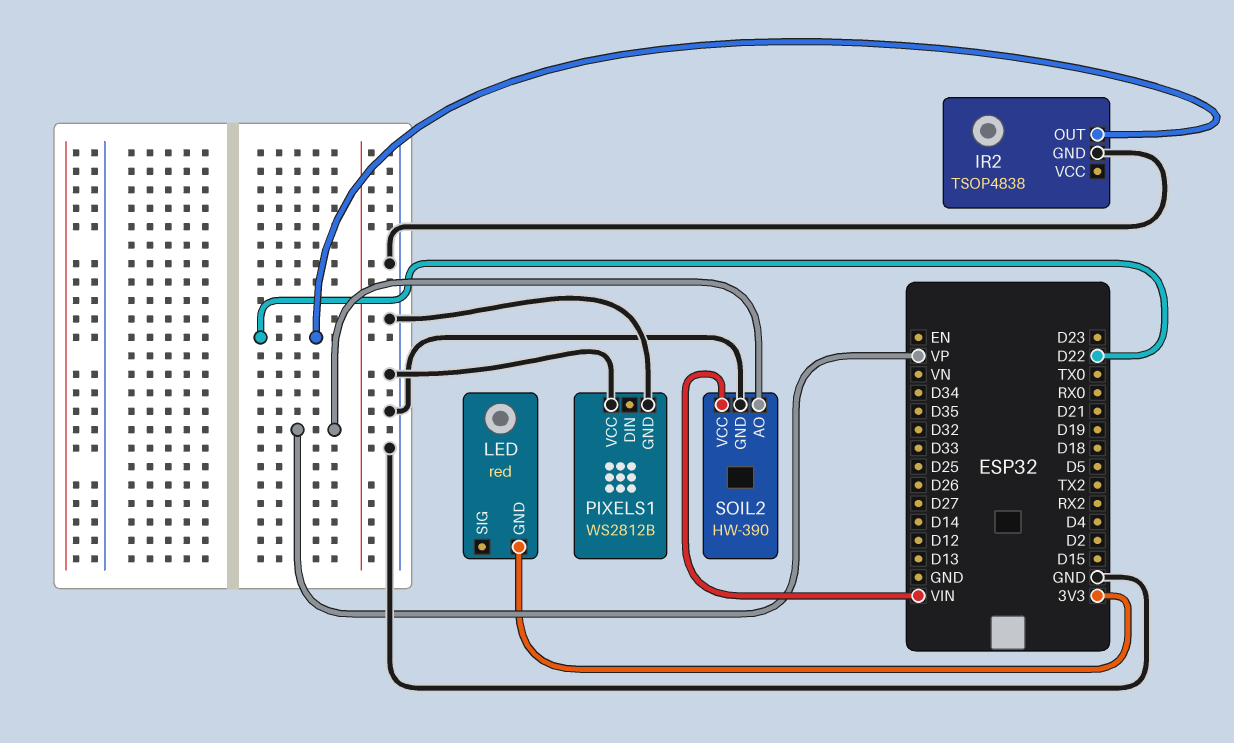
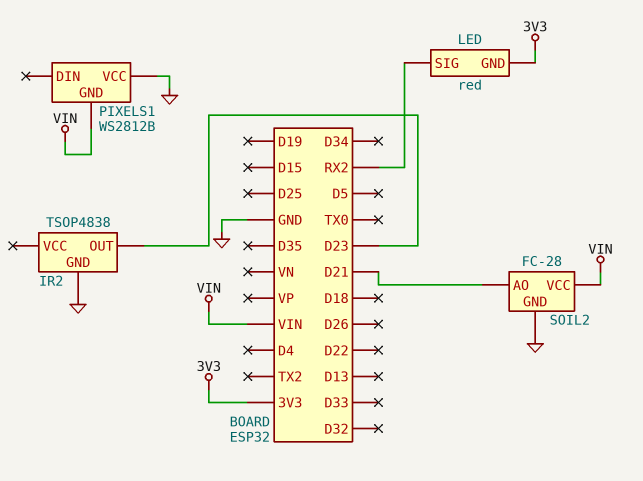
IR2 pin OUT: D22 -> D23
LED pin SIG: none -> RX2
PIXELS1 pin GND: GND -> VIN
SOIL2: HW-390 -> FC-28
SOIL2 pin AO: VP -> D21

